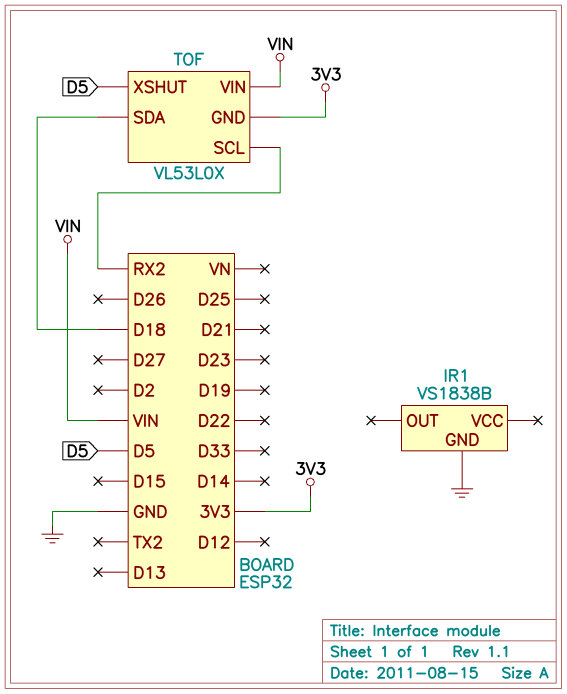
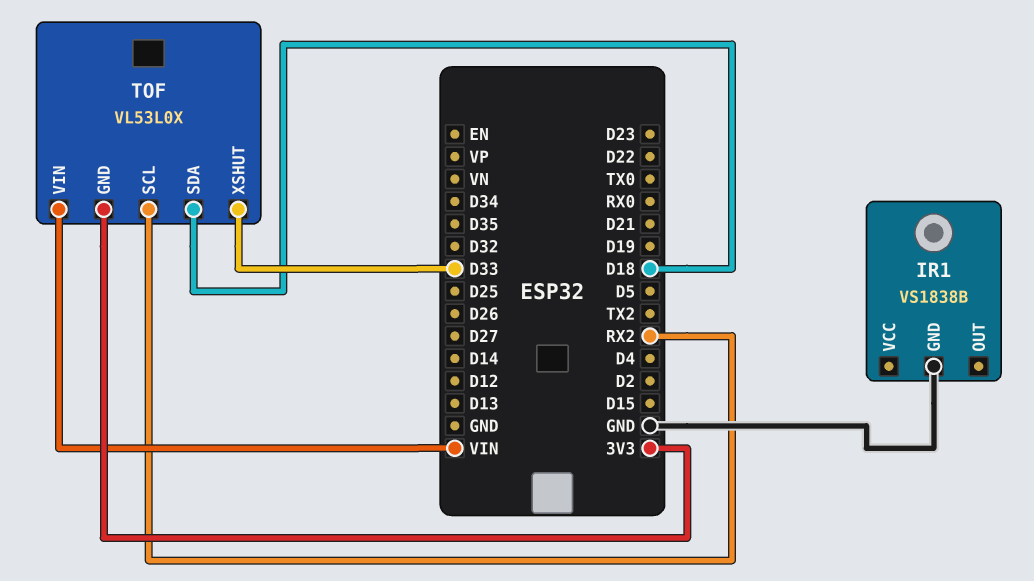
TOF pin XSHUT: D5 -> D33

